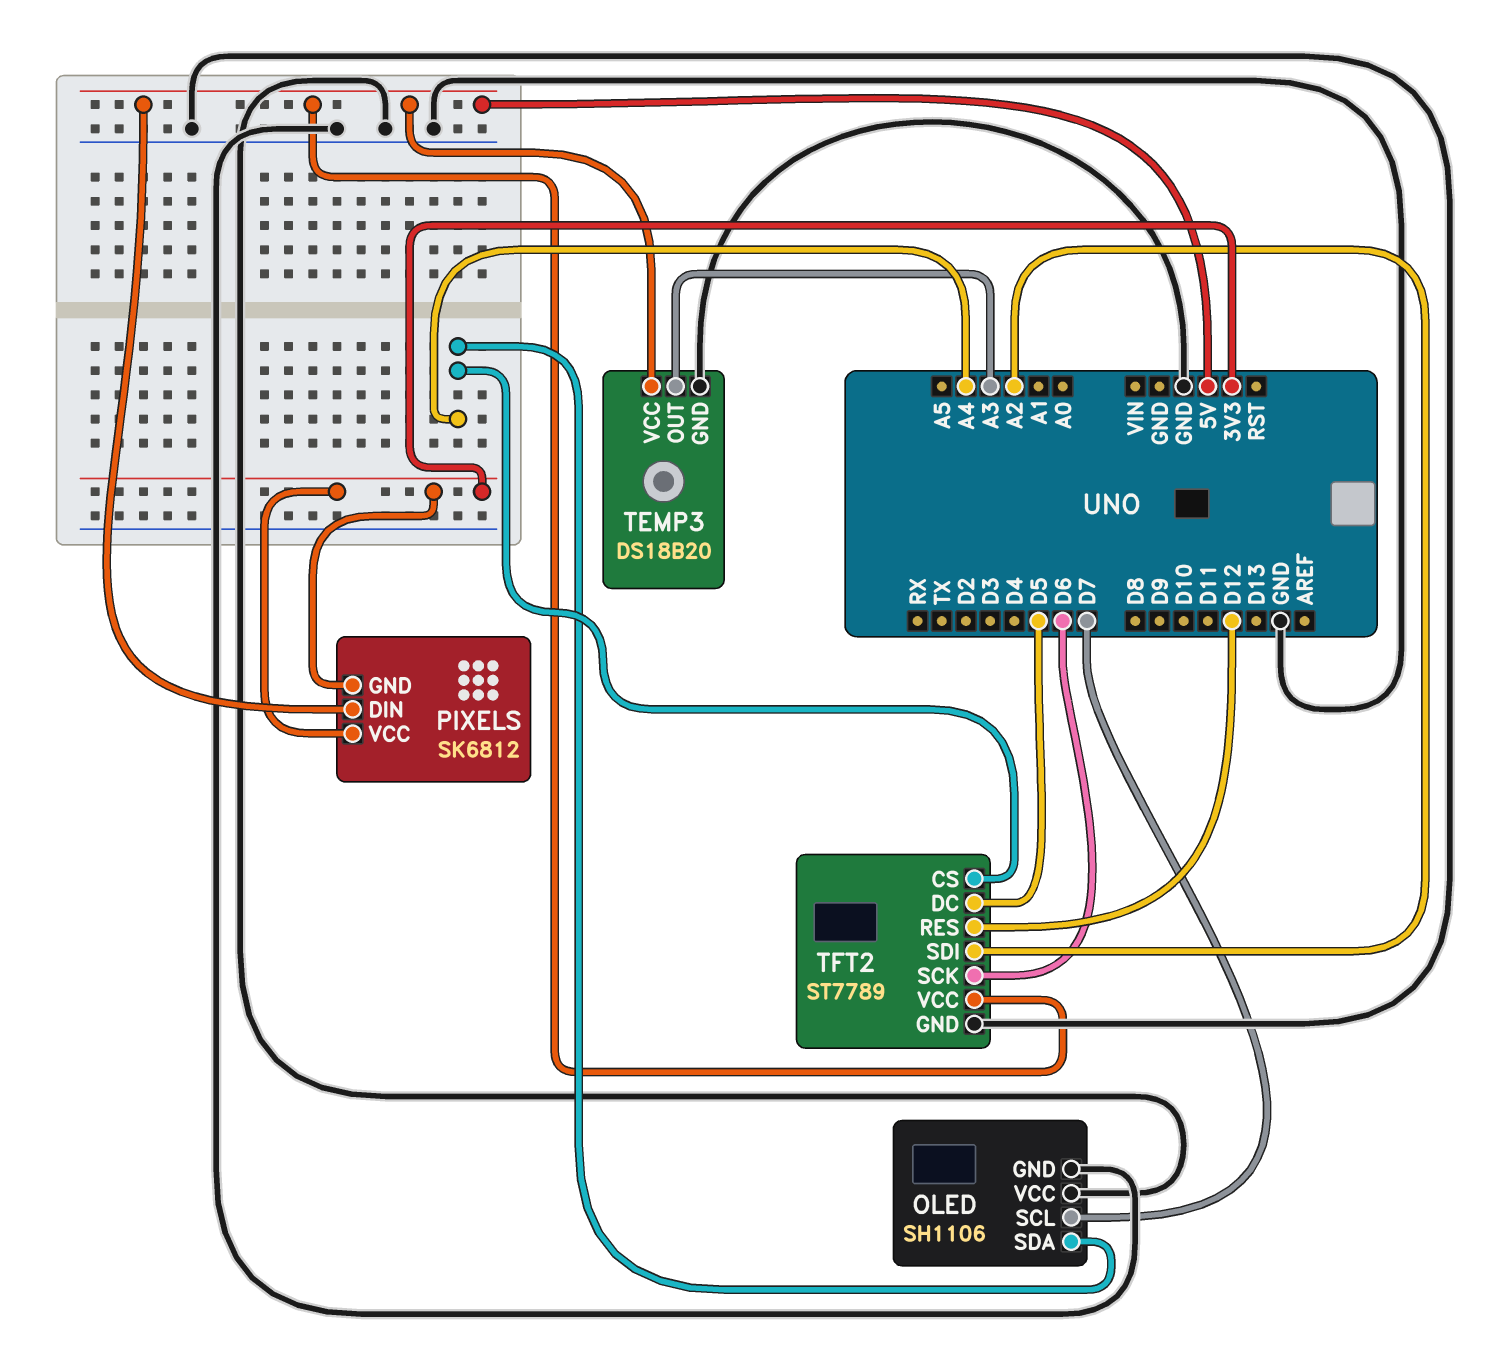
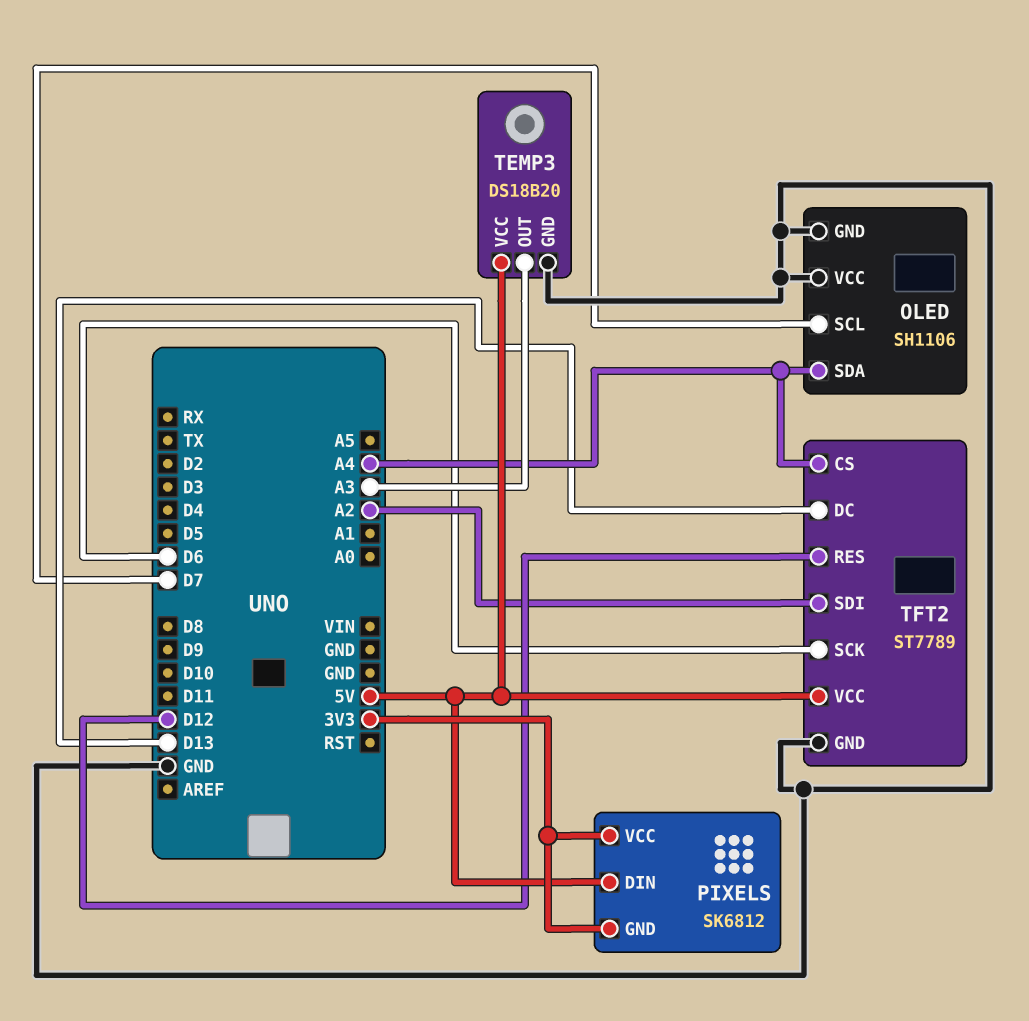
TFT2 pin DC: D5 -> D13

